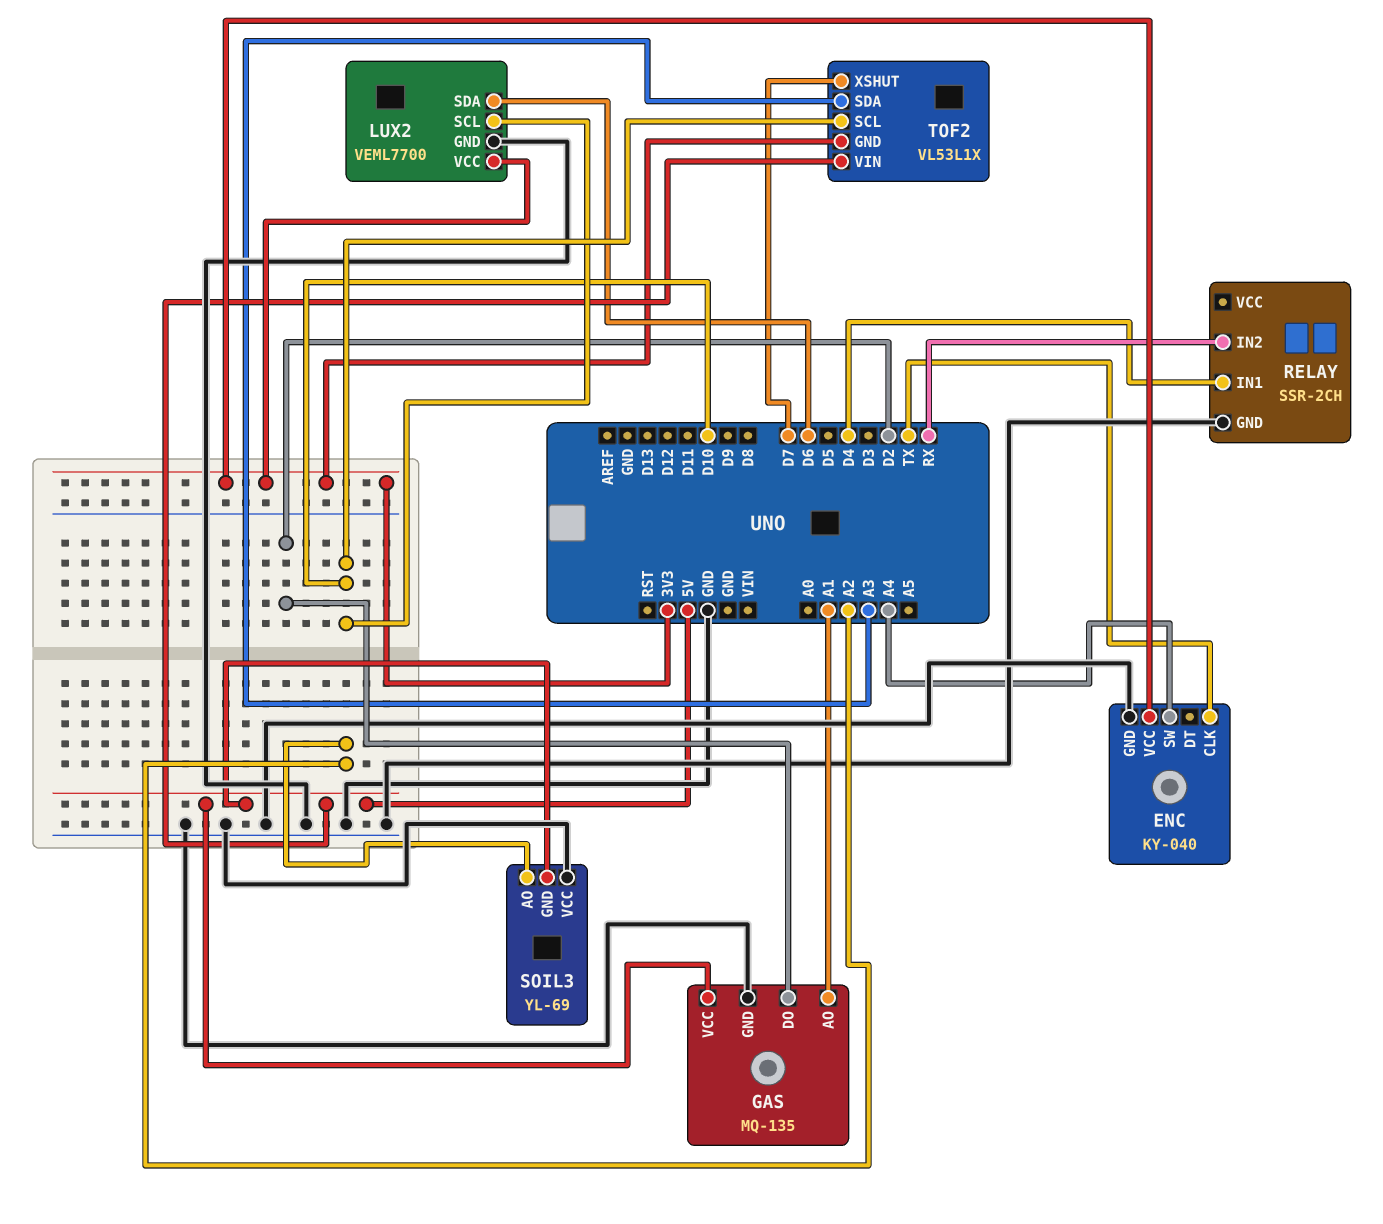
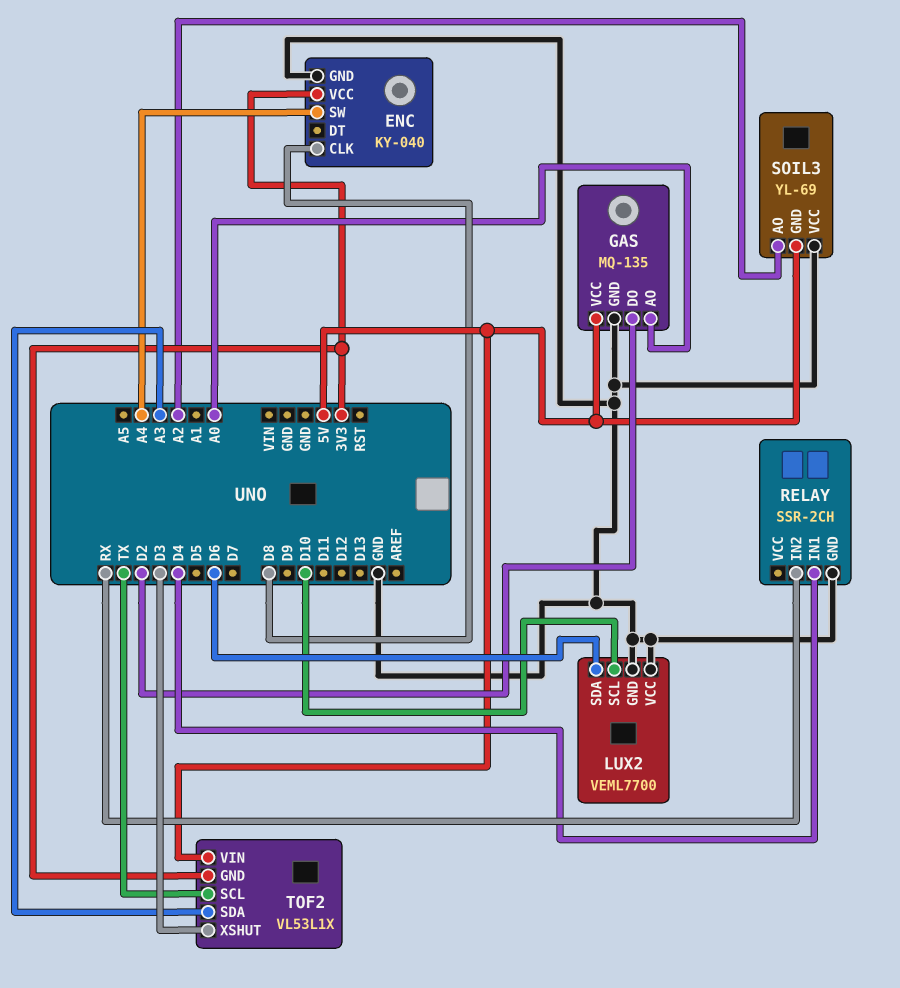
ENC pin CLK: TX -> D8
GAS pin AO: A1 -> A0
LUX2 pin VCC: 3V3 -> GND
TOF2 pin SCL: D10 -> TX
TOF2 pin XSHUT: D7 -> D3

